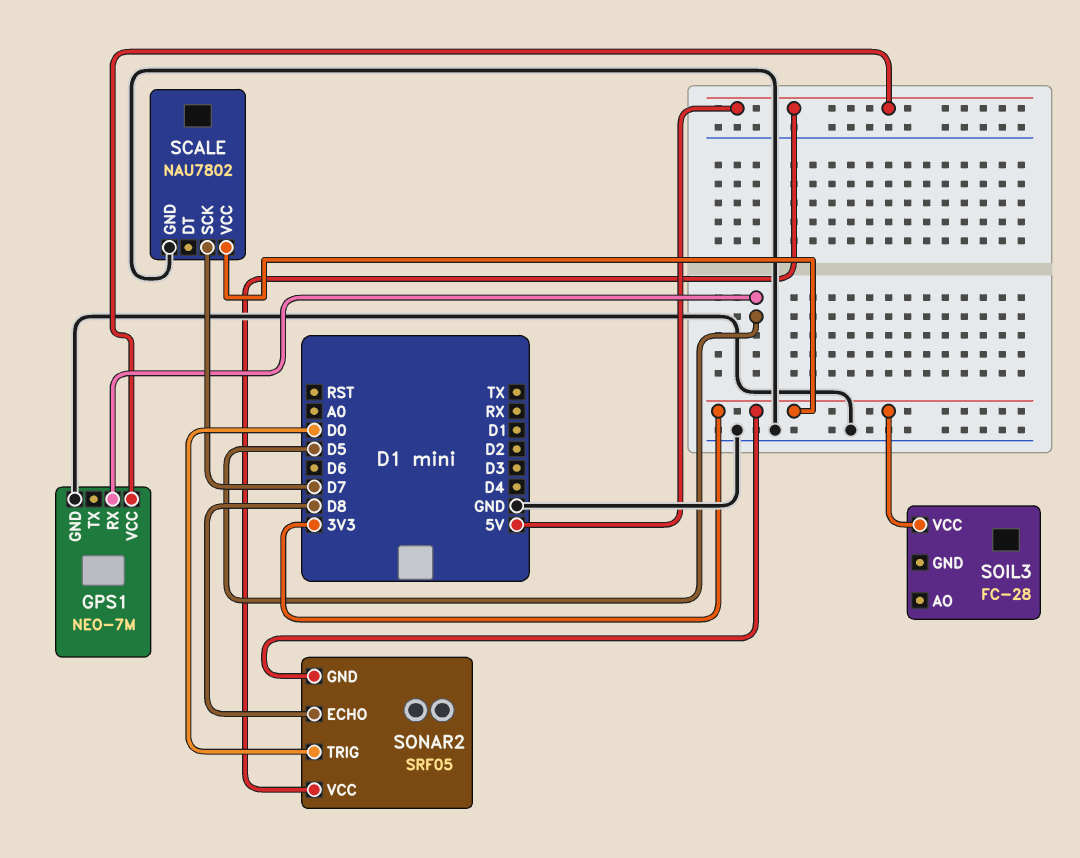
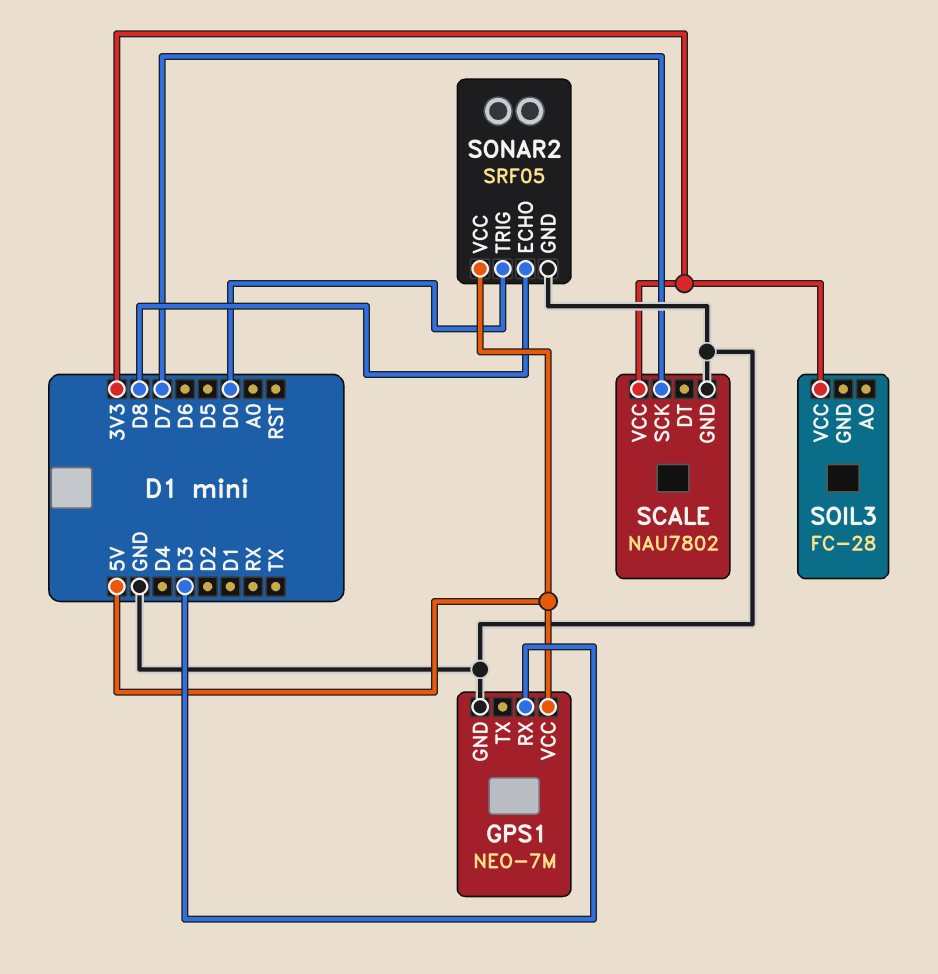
GPS1 pin RX: D5 -> D3
SONAR2 pin GND: 3V3 -> GND

